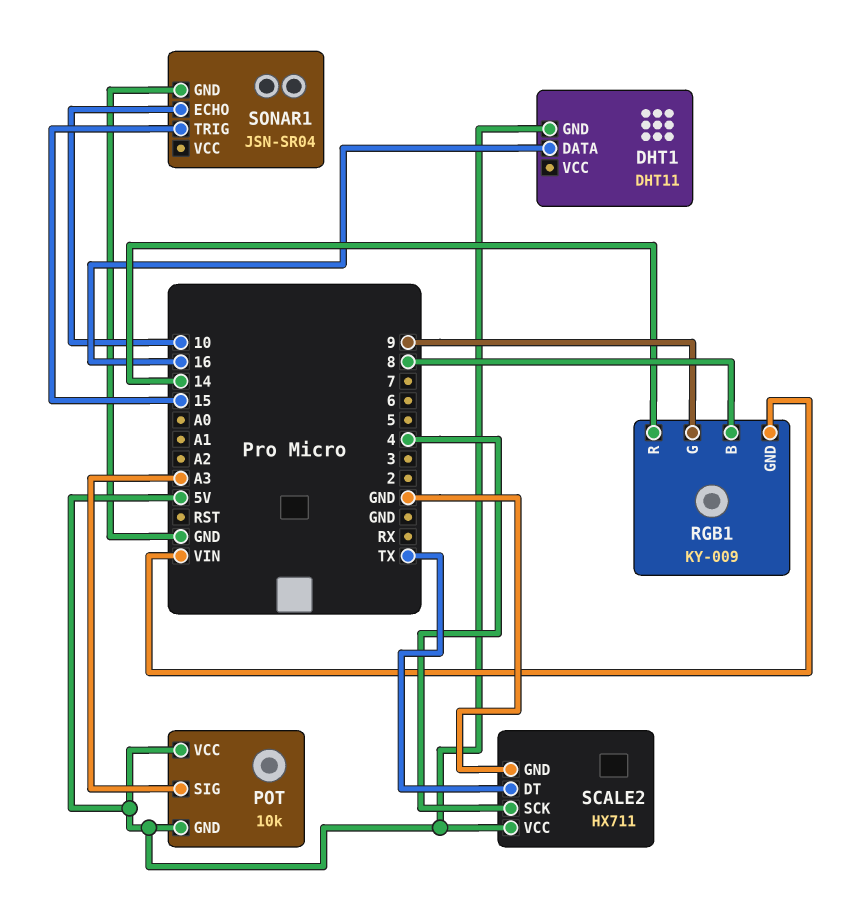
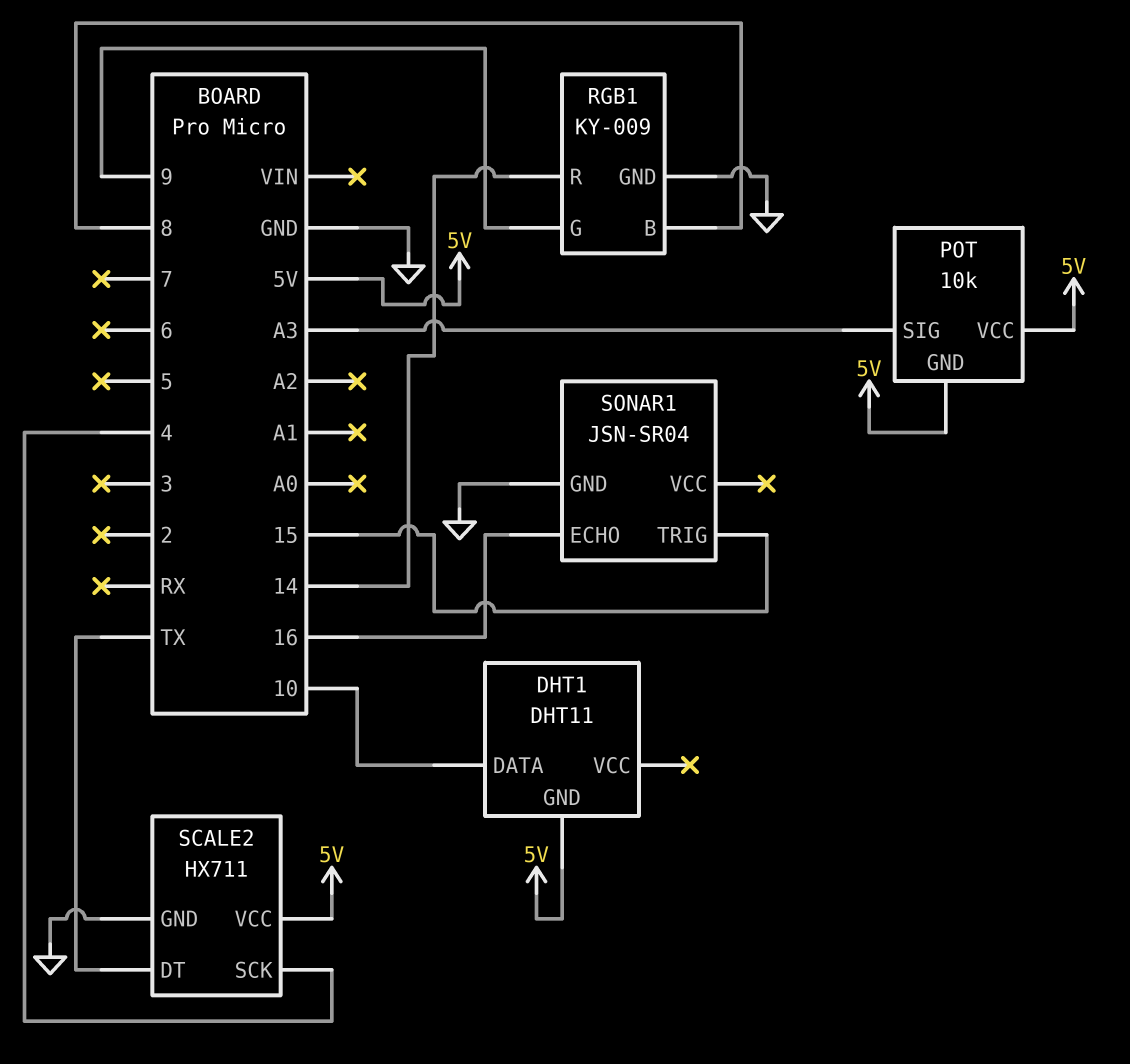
DHT1 pin DATA: 16 -> 10
RGB1 pin GND: VIN -> GND
SONAR1 pin ECHO: 10 -> 16

